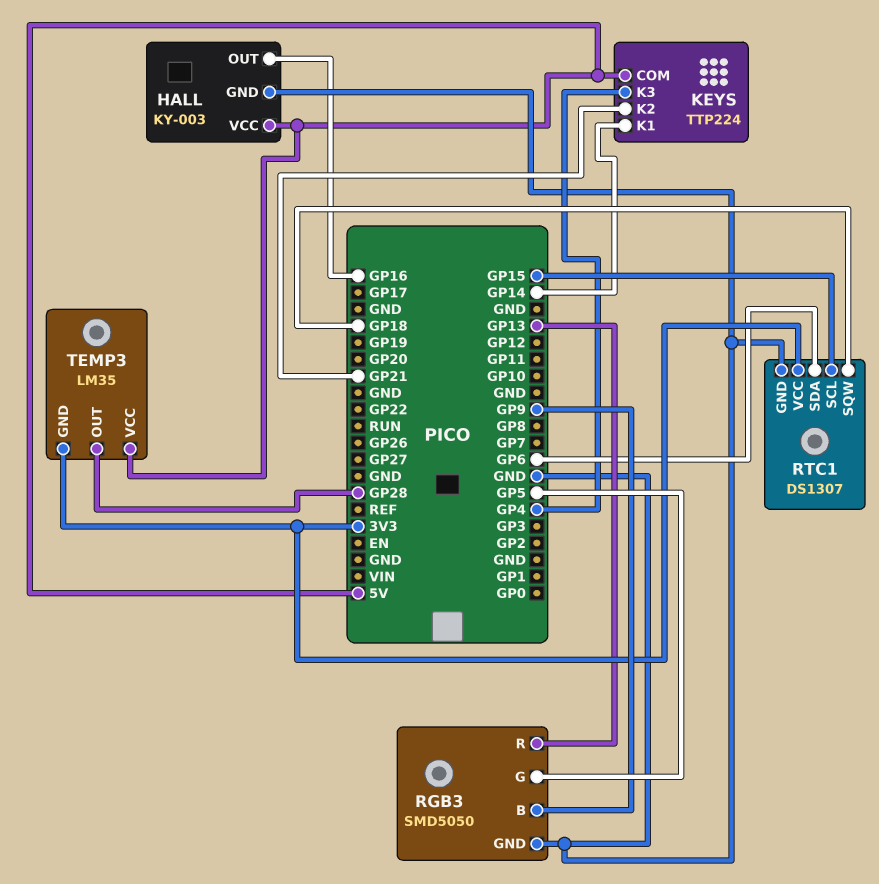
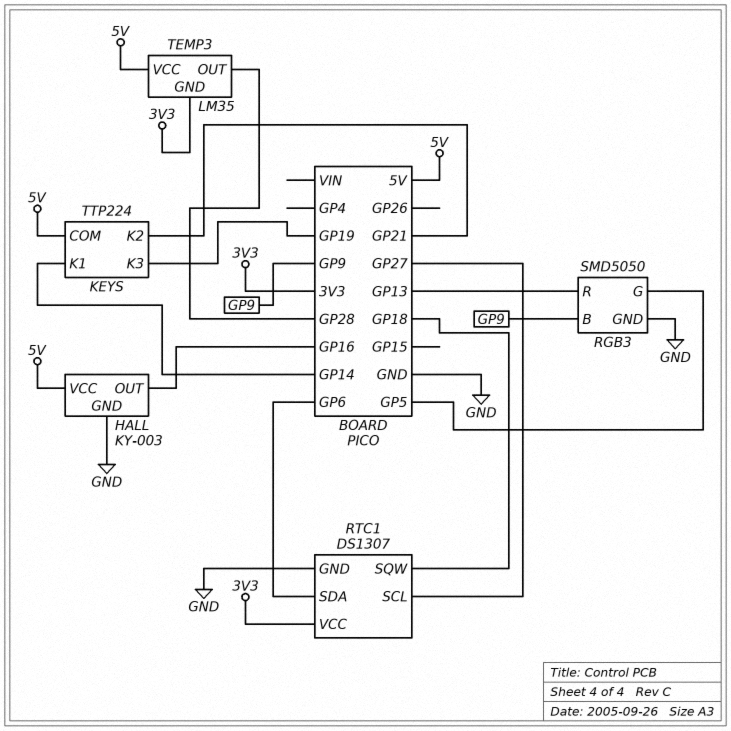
KEYS pin K3: GP4 -> GP19
RTC1 pin SCL: GP15 -> GP27

